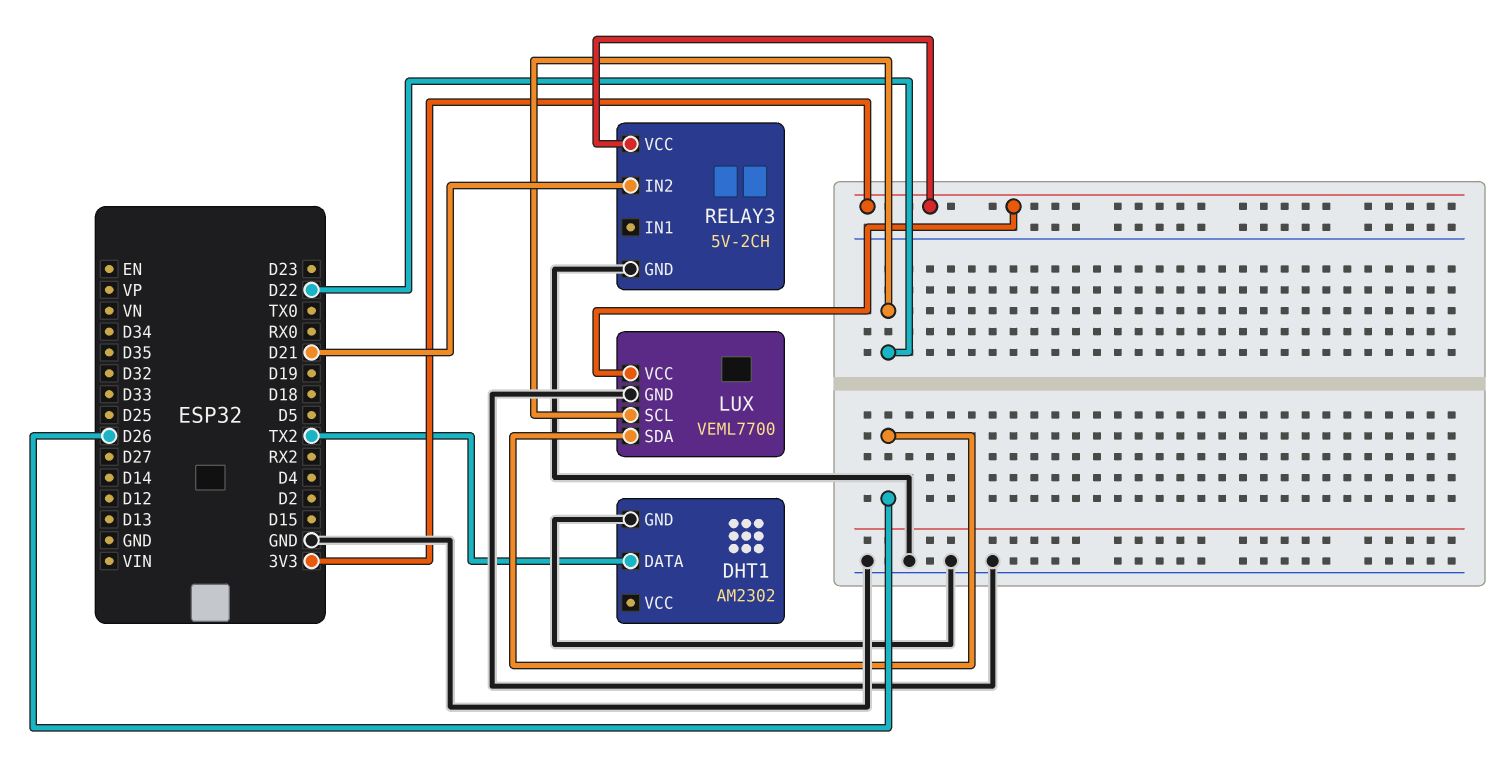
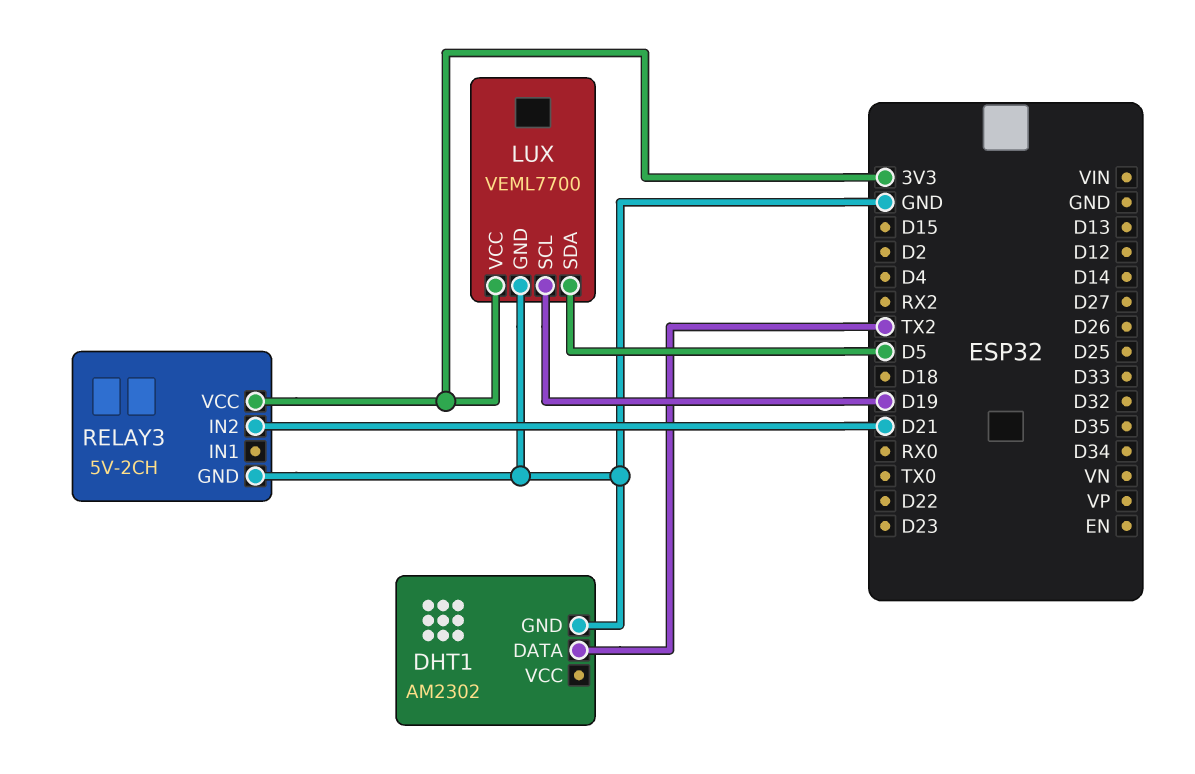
LUX pin SCL: D22 -> D19
LUX pin SDA: D26 -> D5

